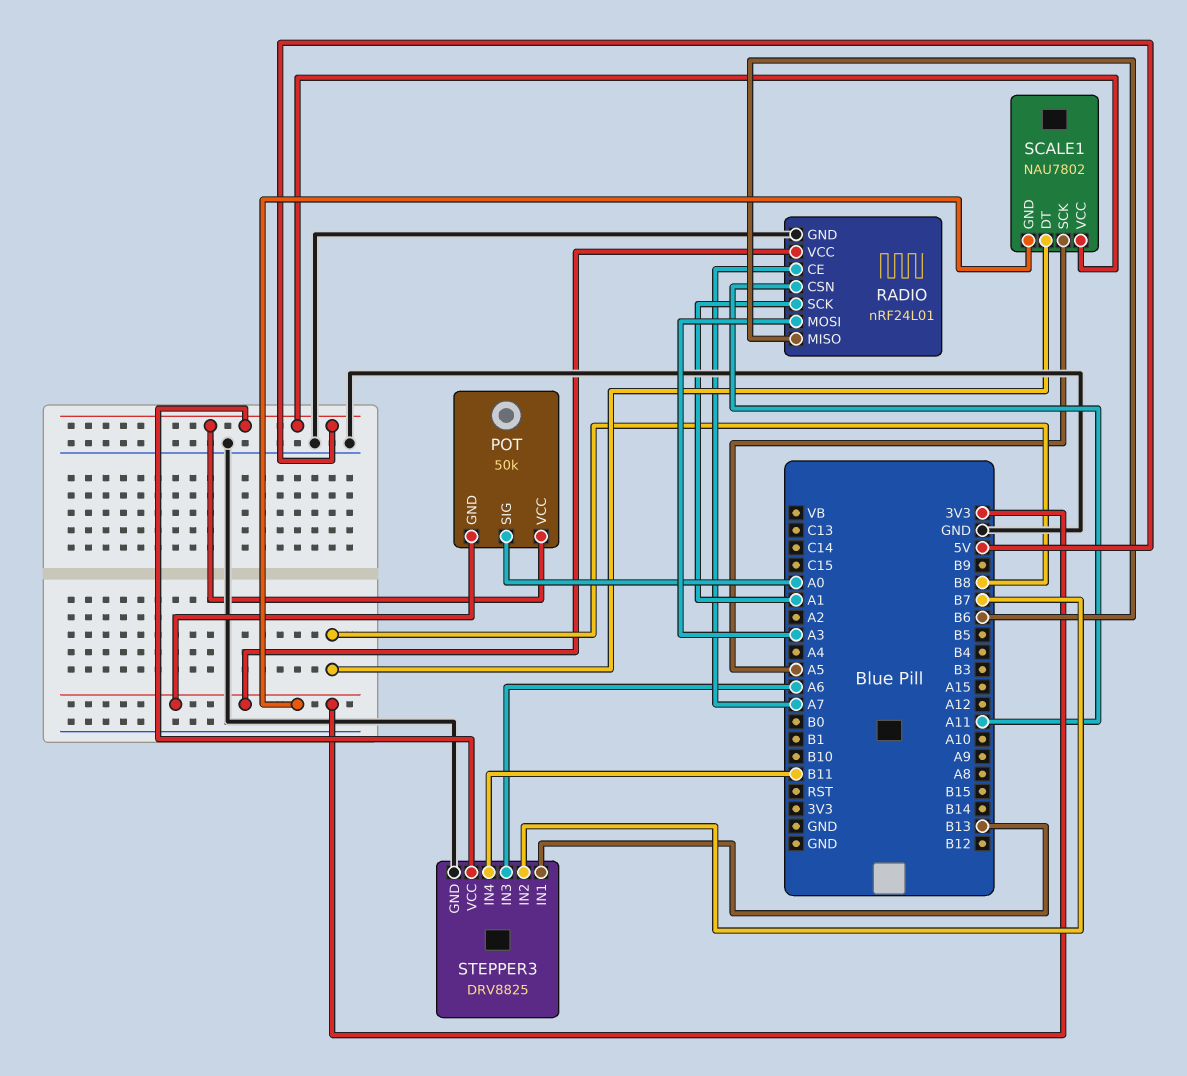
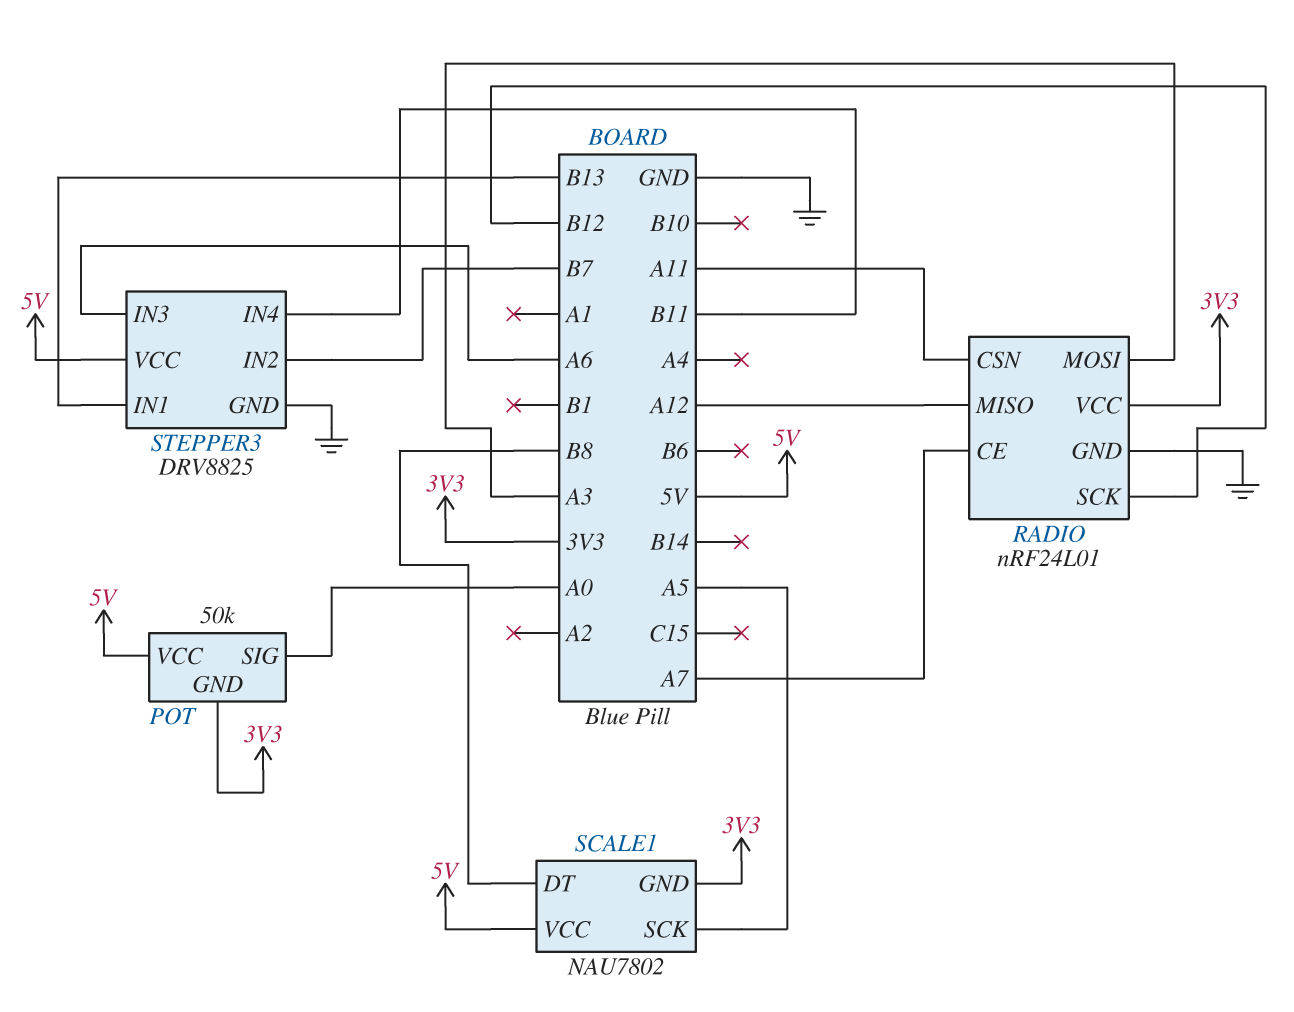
RADIO pin MISO: B6 -> A12
RADIO pin SCK: A1 -> B12

